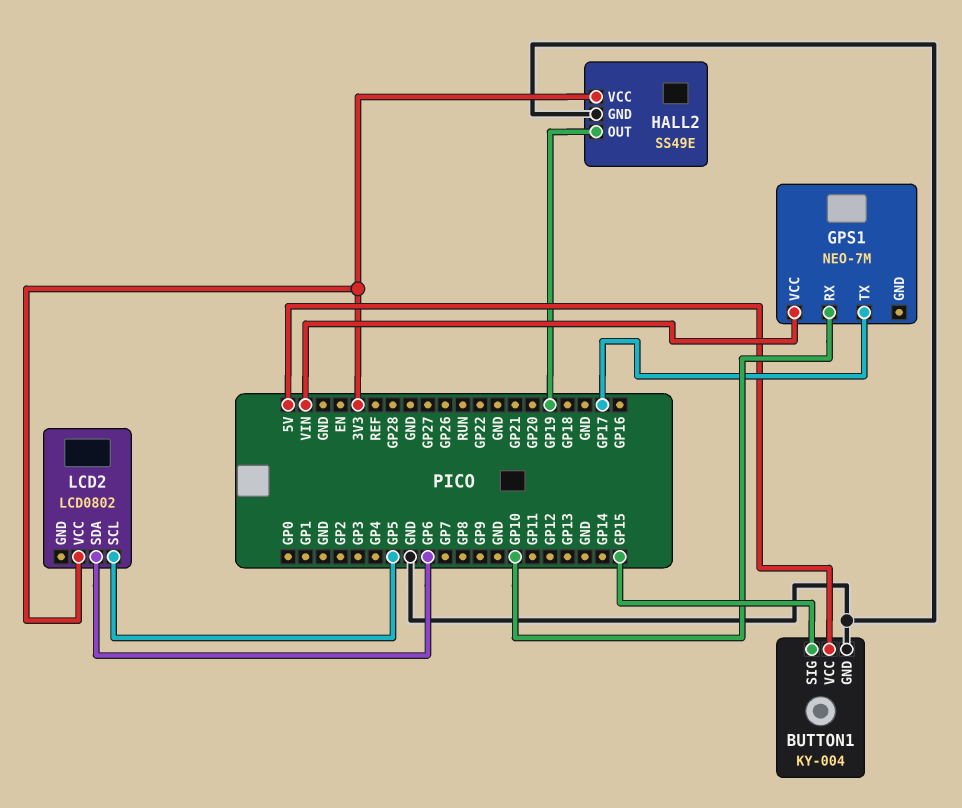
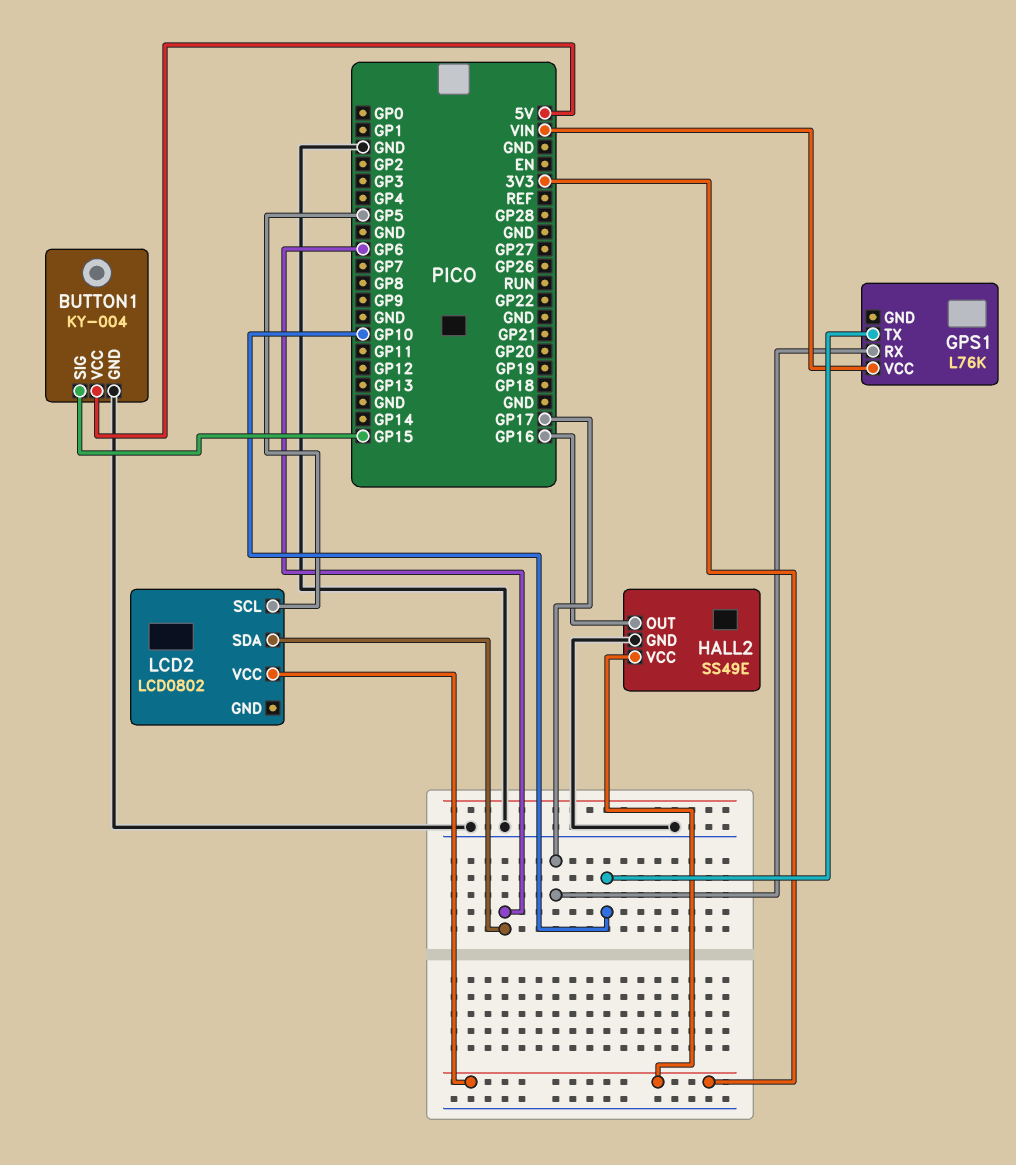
GPS1: NEO-7M -> L76K
GPS1 pin RX: GP10 -> GP17
GPS1 pin TX: GP17 -> GP10
HALL2 pin OUT: GP19 -> GP16

